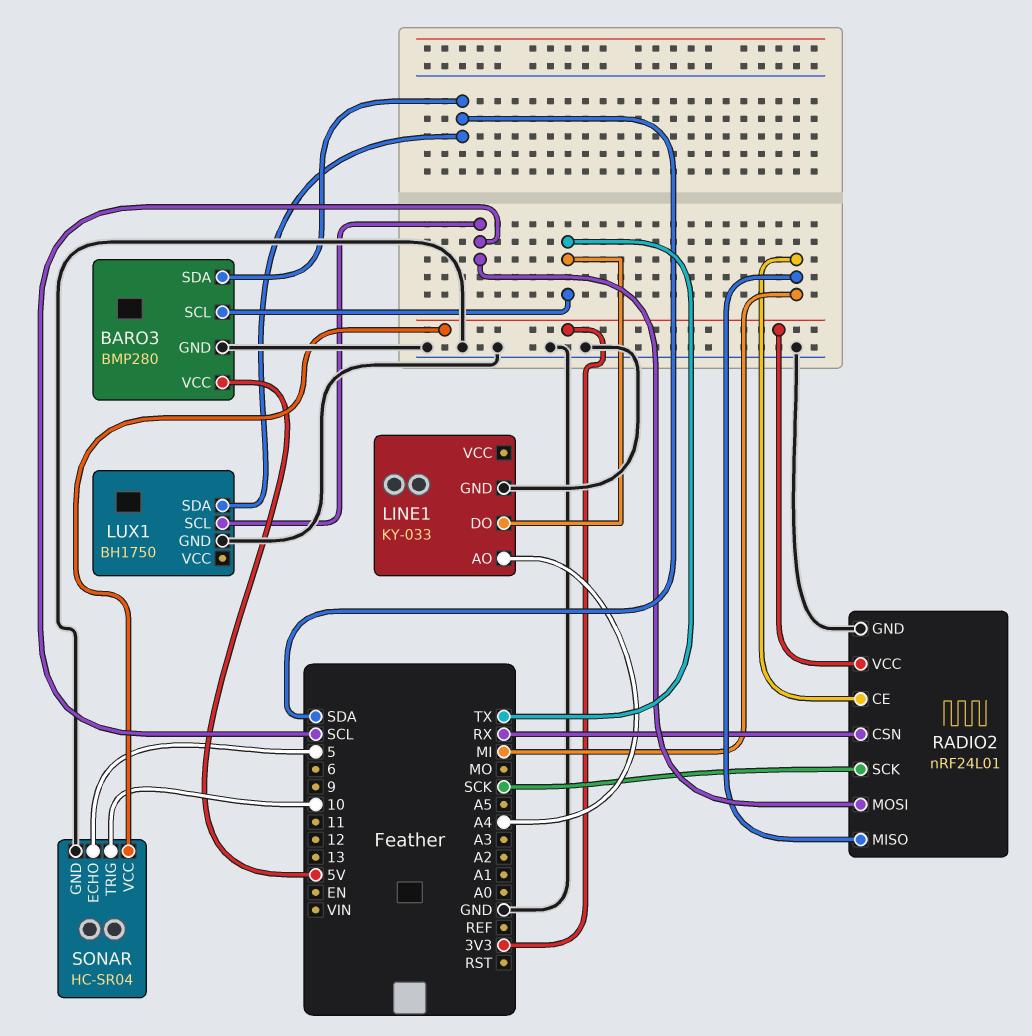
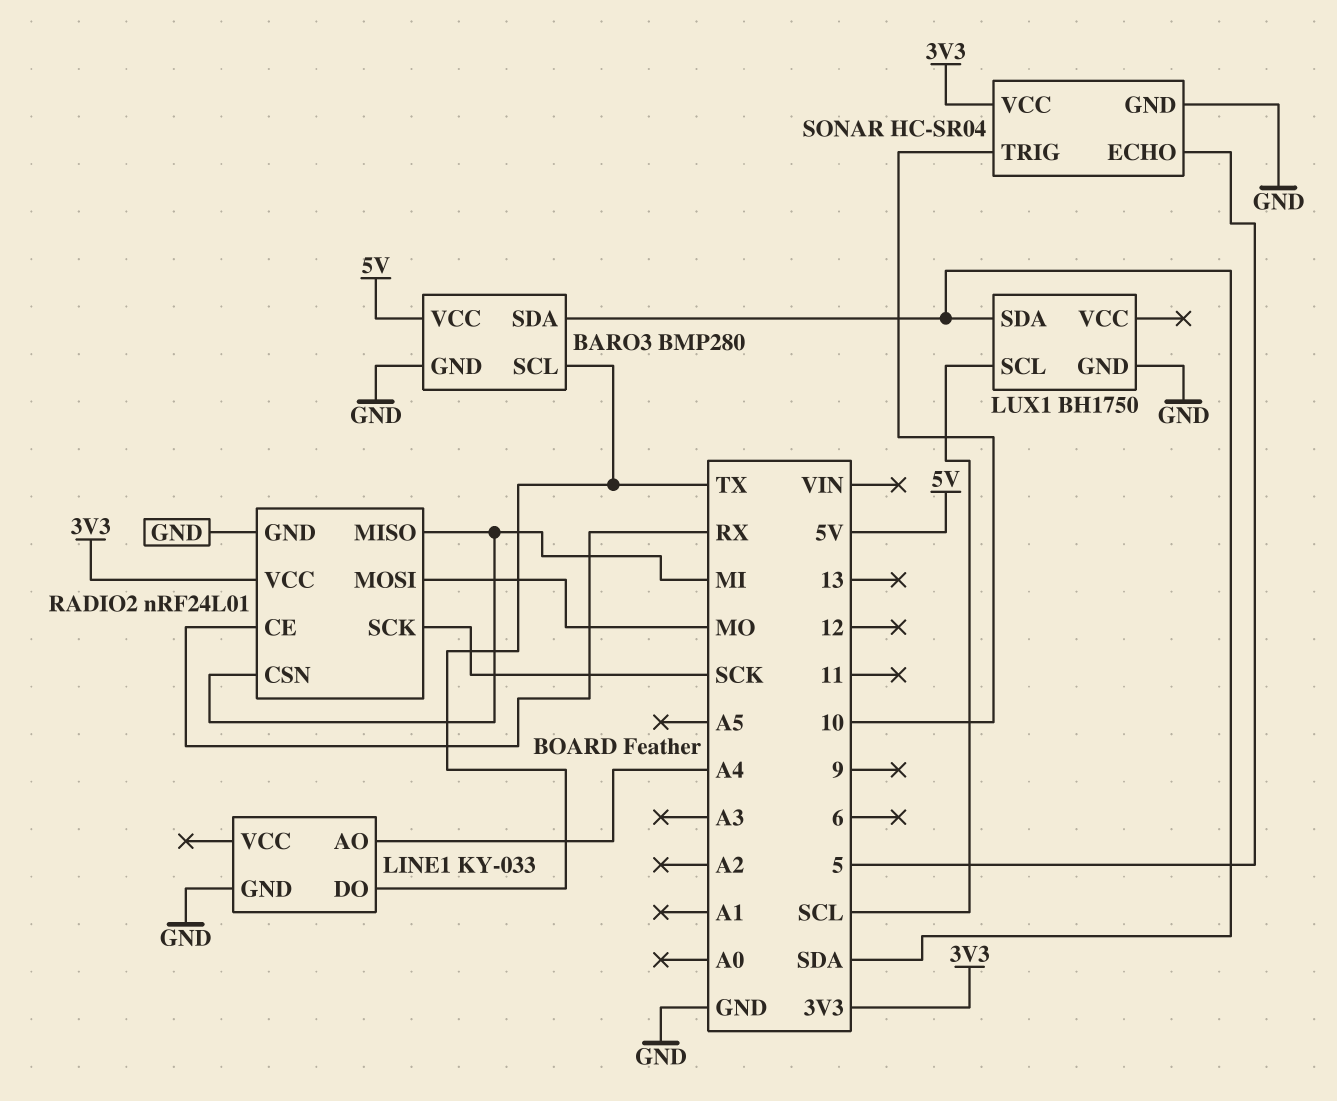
RADIO2 pin CE: MI -> RX
RADIO2 pin CSN: RX -> MI
RADIO2 pin MOSI: SCL -> MO

